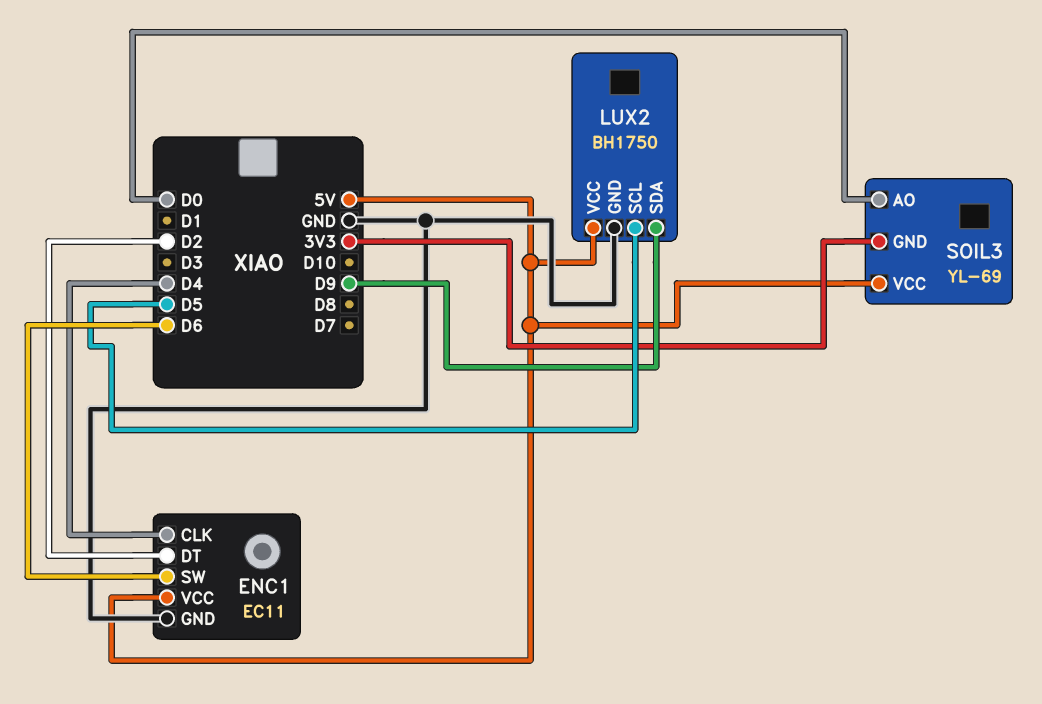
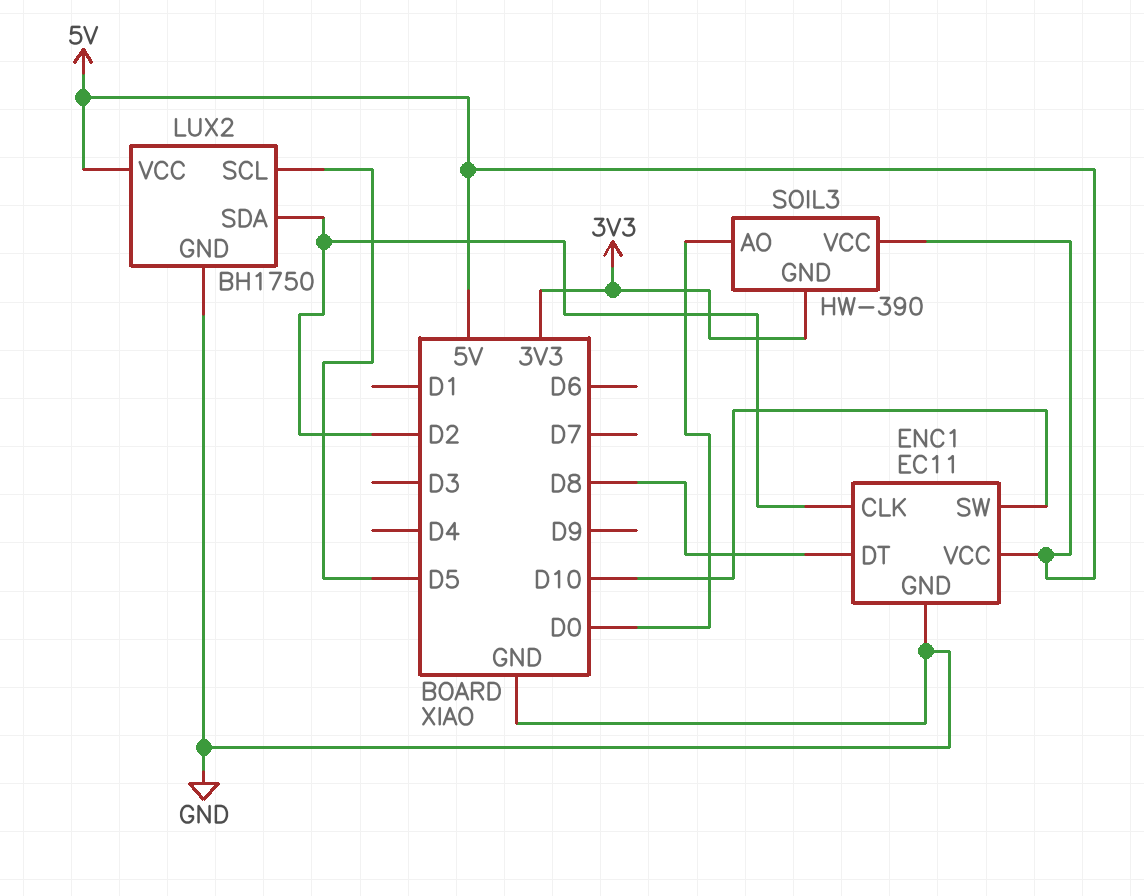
ENC1 pin CLK: D4 -> D2
ENC1 pin DT: D2 -> D8
ENC1 pin SW: D6 -> D10
LUX2 pin SDA: D9 -> D2
SOIL3: YL-69 -> HW-390

